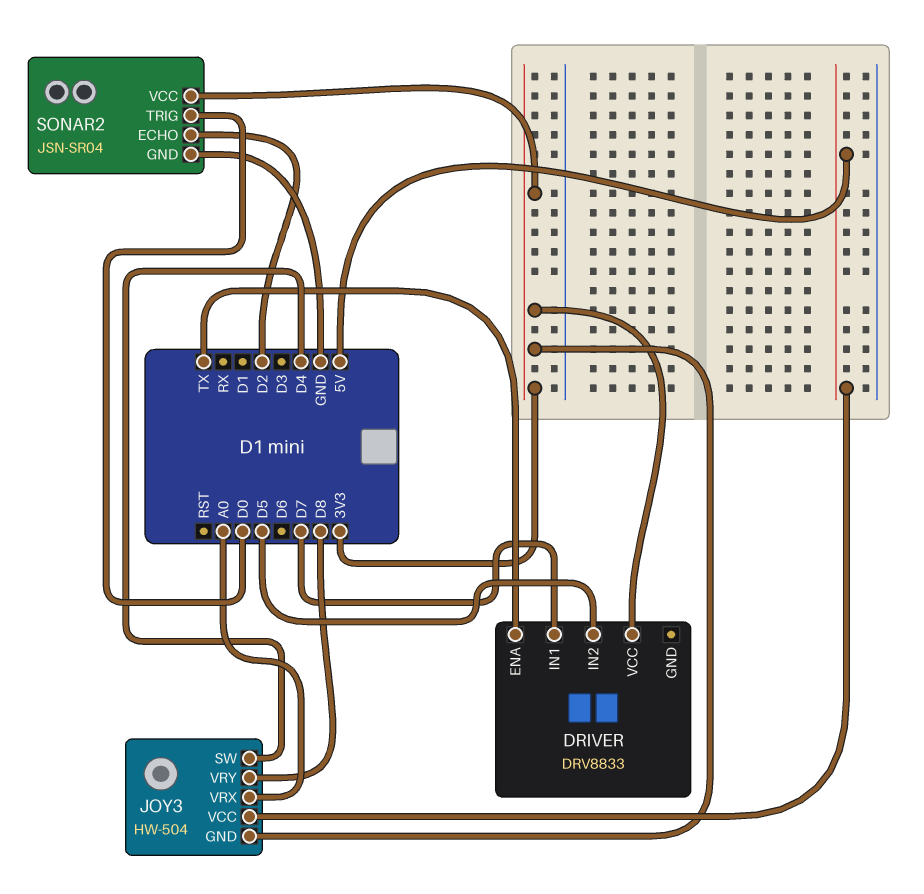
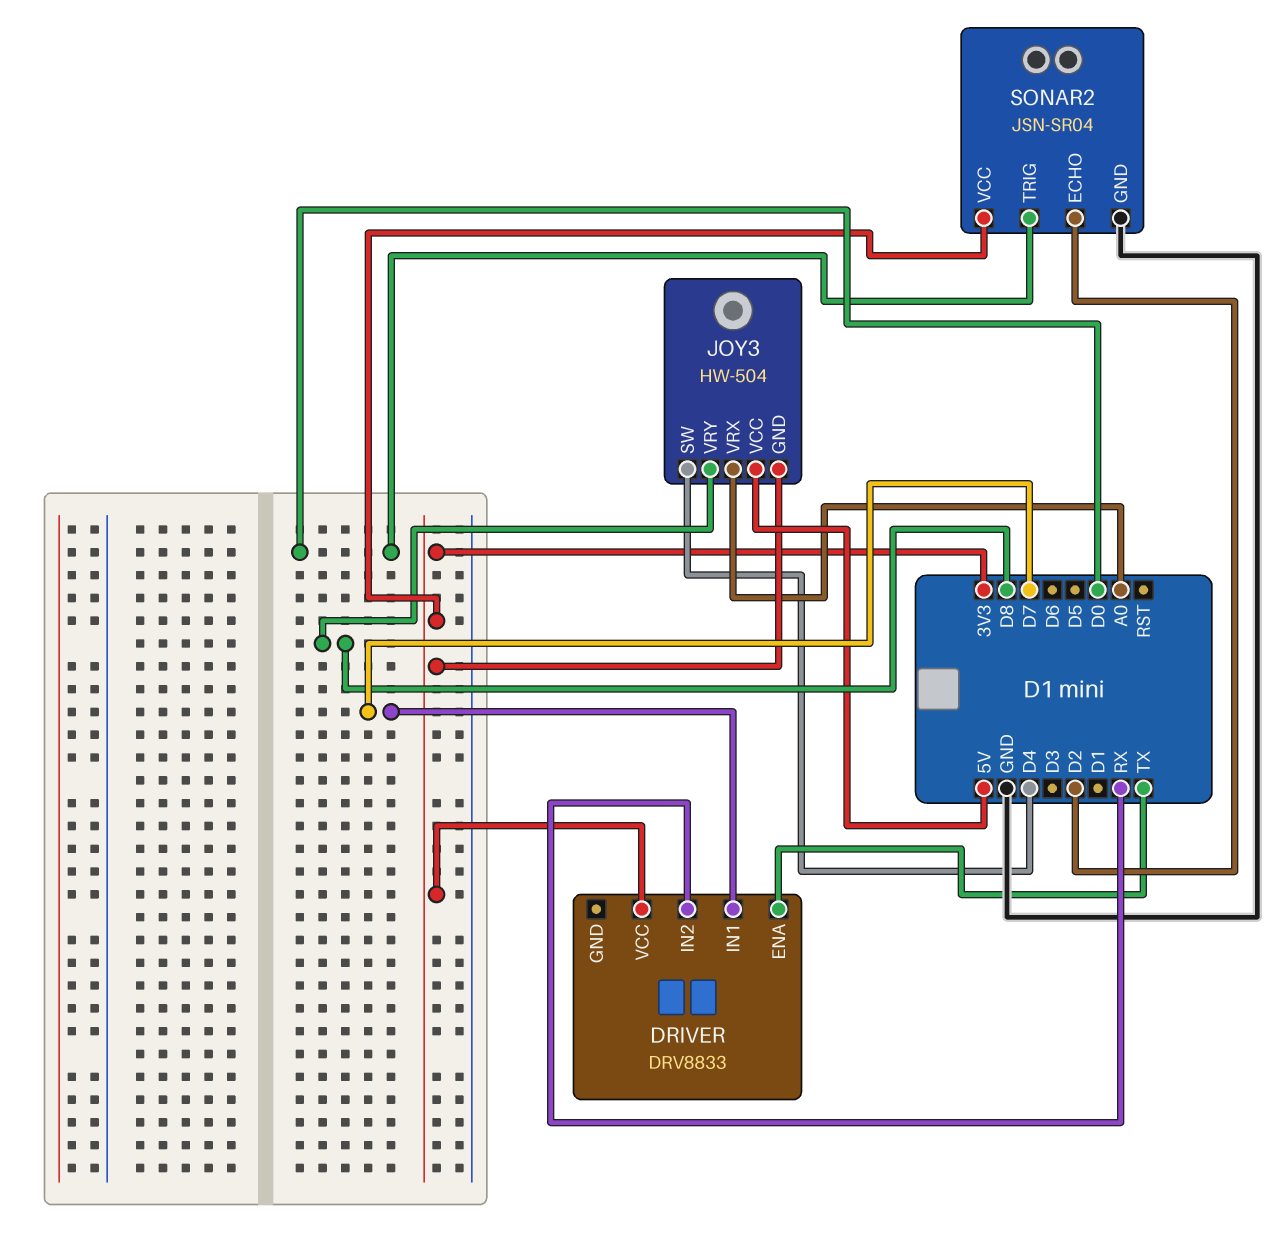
DRIVER pin IN2: D5 -> RX

